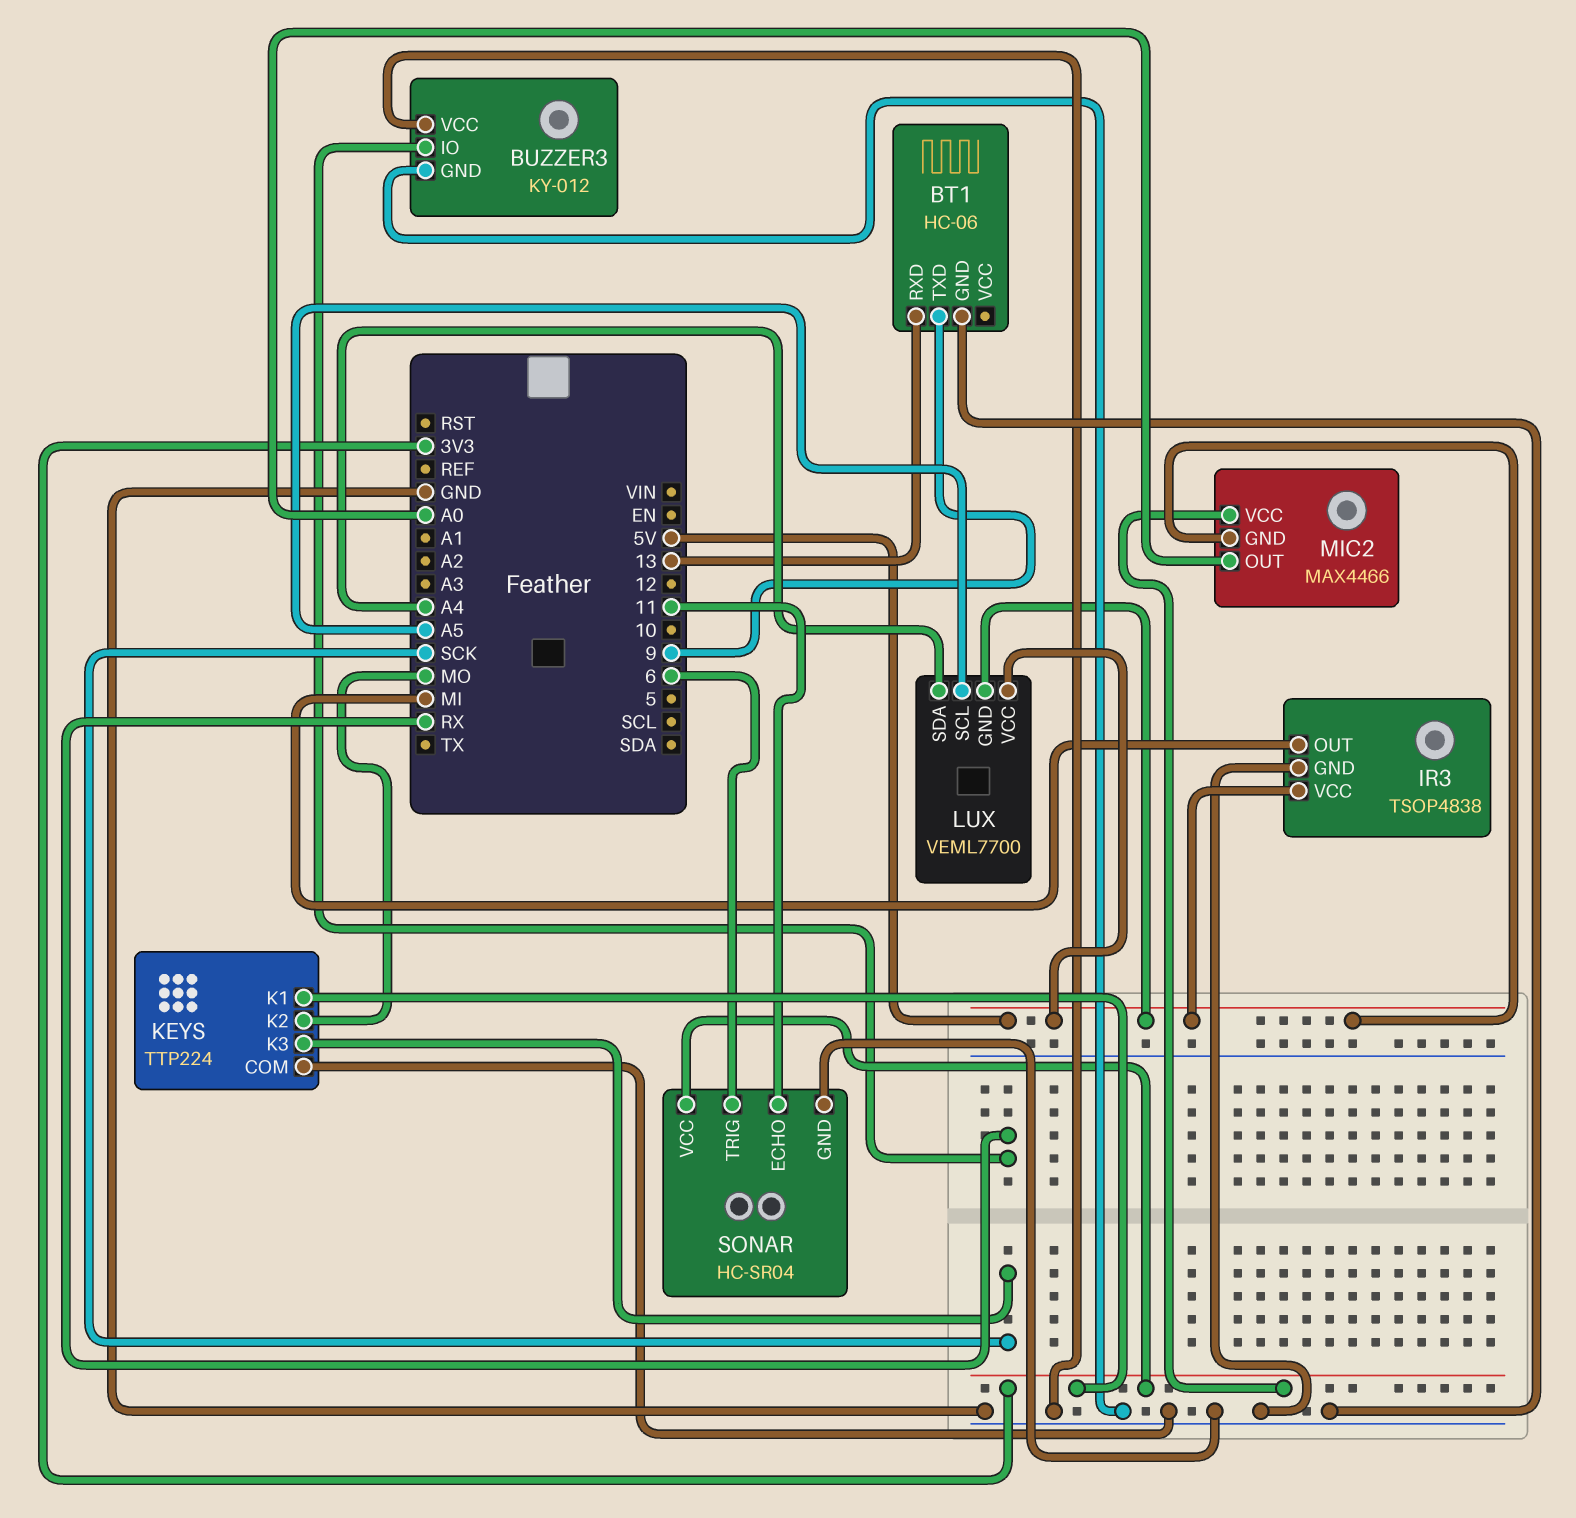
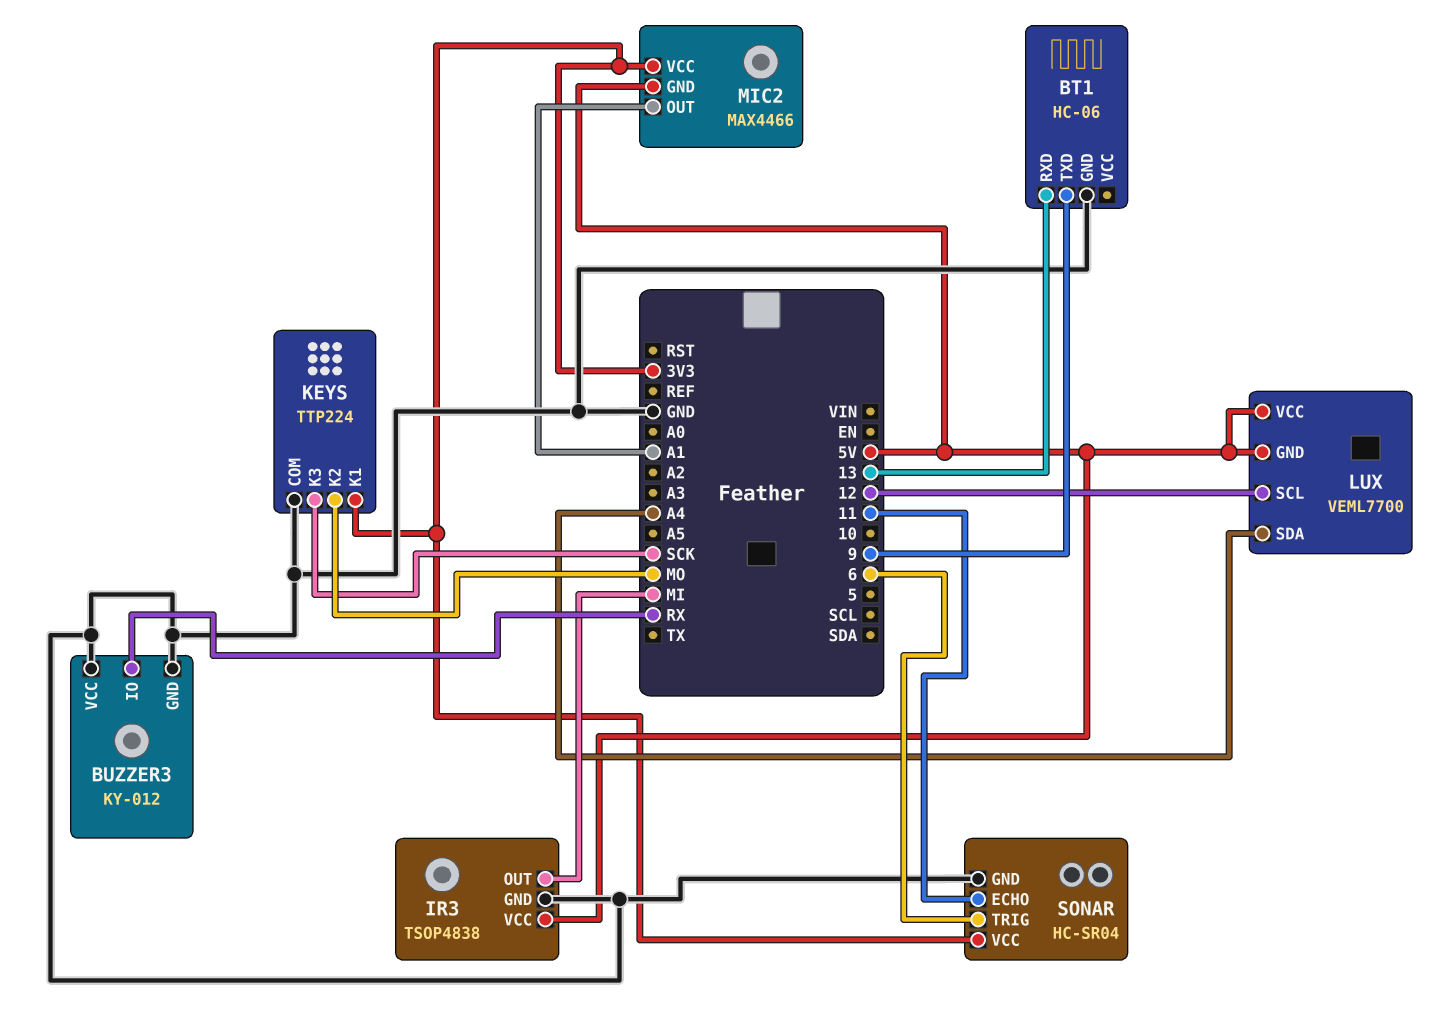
LUX pin SCL: A5 -> 12
MIC2 pin OUT: A0 -> A1

